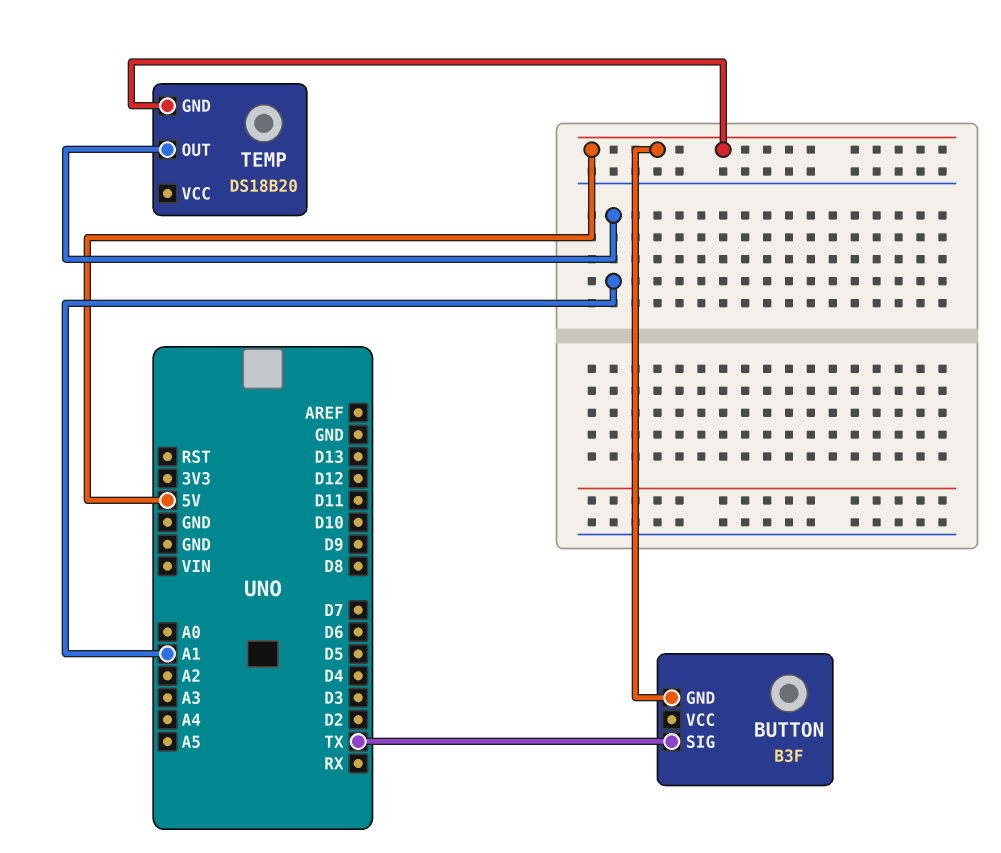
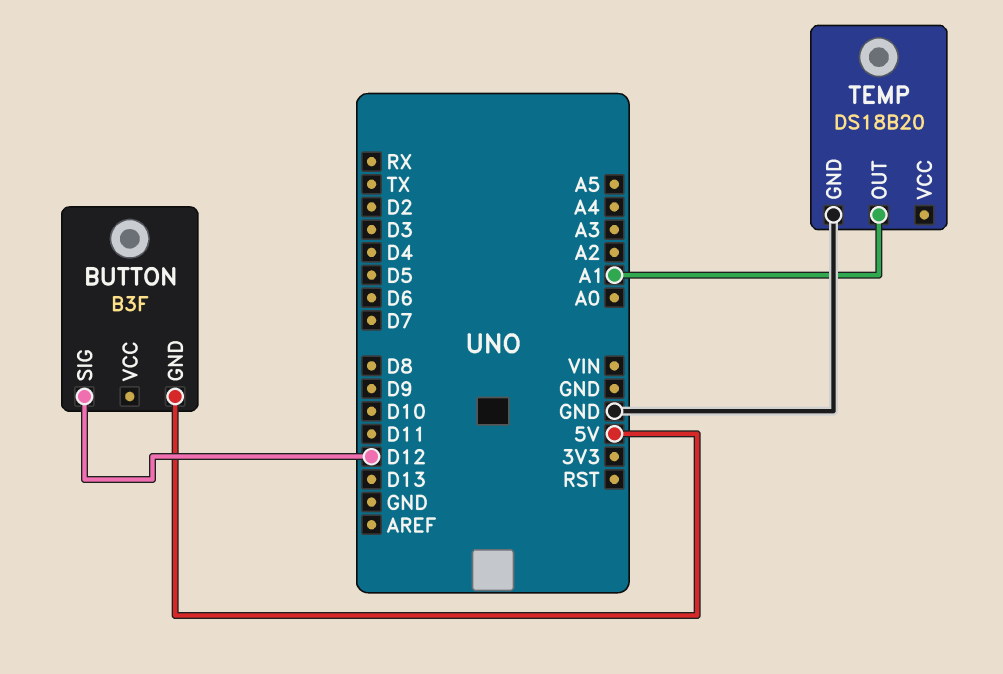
BUTTON pin SIG: TX -> D12
TEMP pin GND: 5V -> GND

